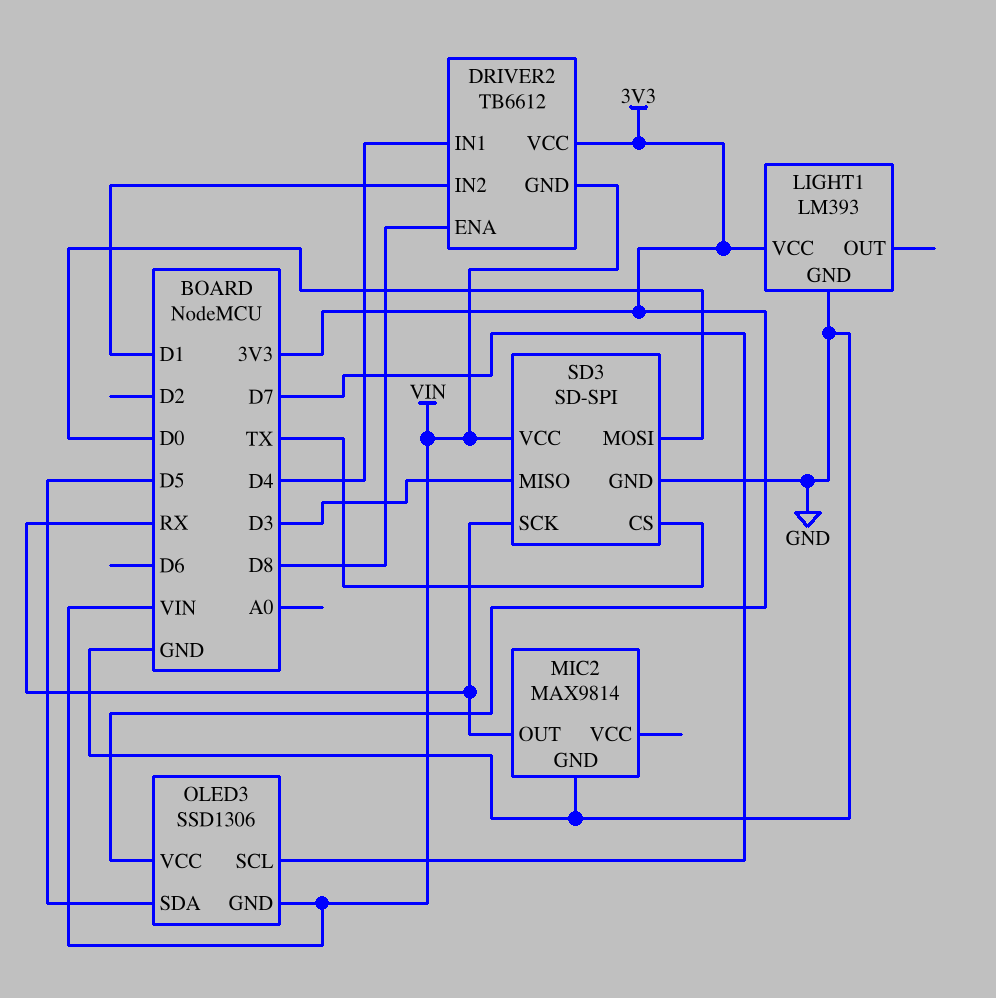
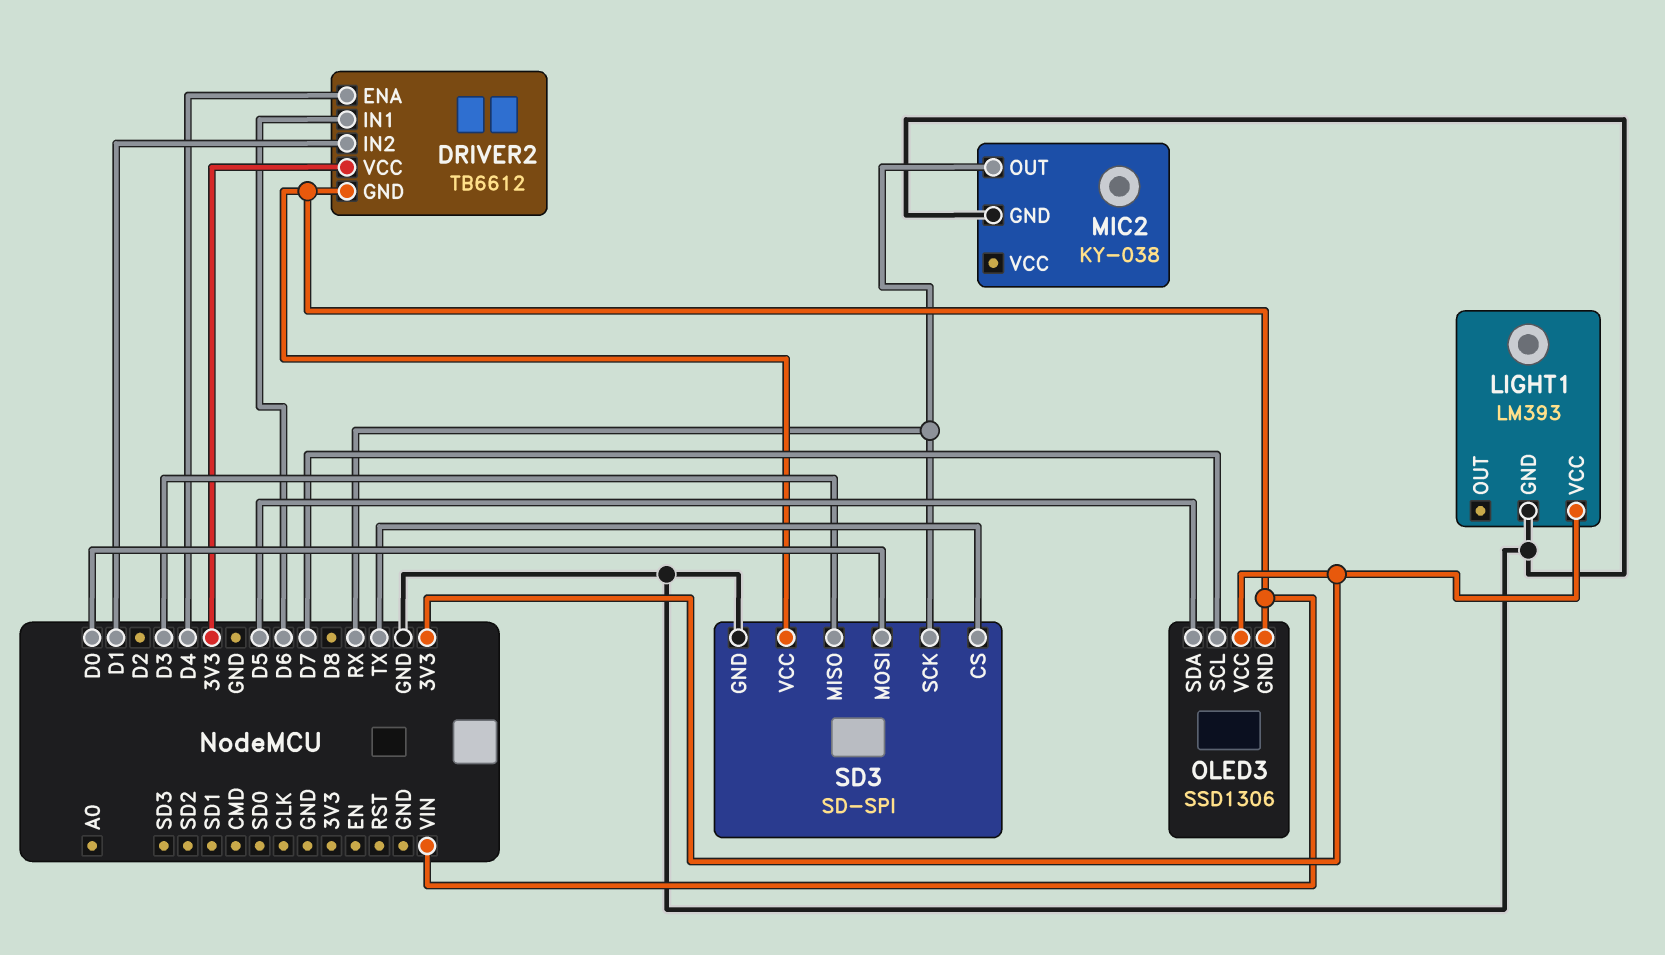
DRIVER2 pin ENA: D8 -> D4
DRIVER2 pin IN1: D4 -> D6
MIC2: MAX9814 -> KY-038

